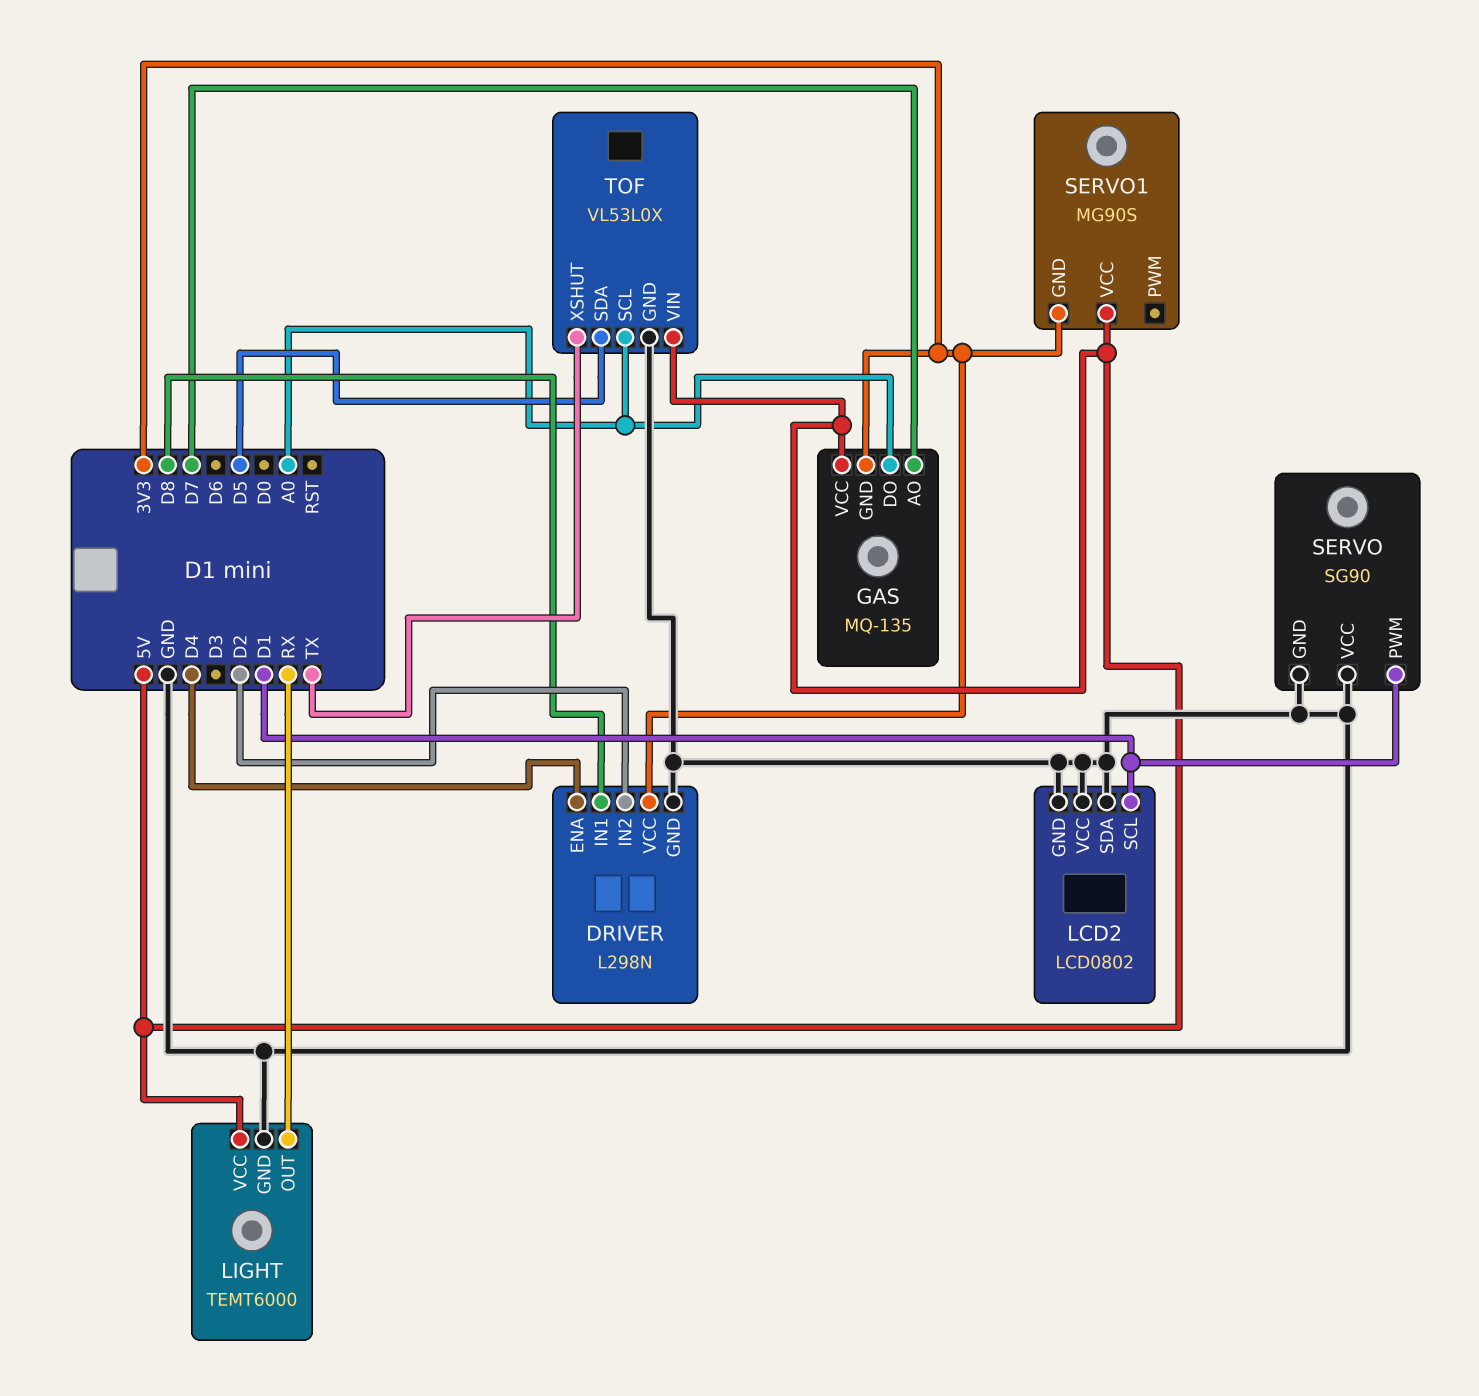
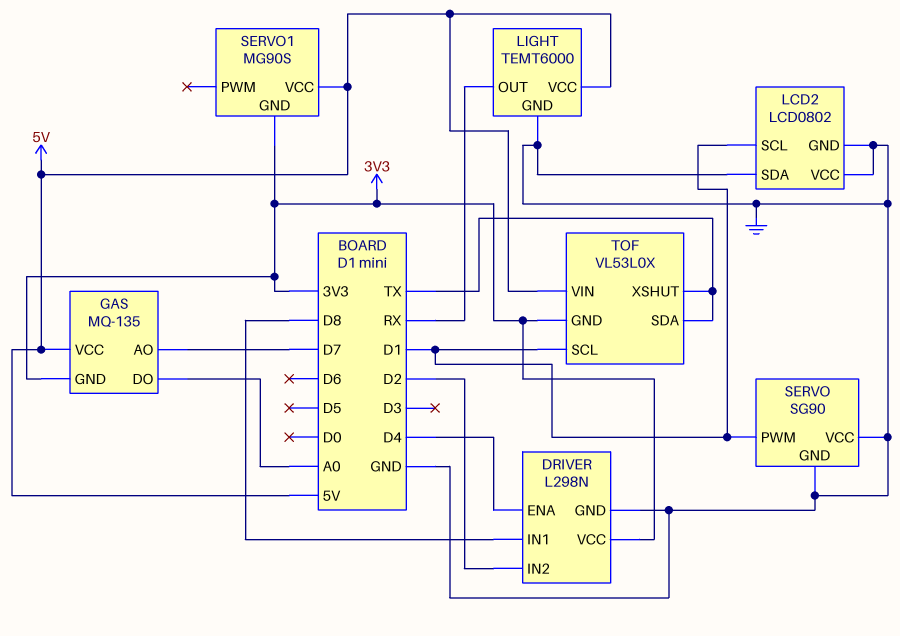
TOF pin GND: GND -> 3V3
TOF pin SCL: A0 -> D1
TOF pin SDA: D5 -> TX

